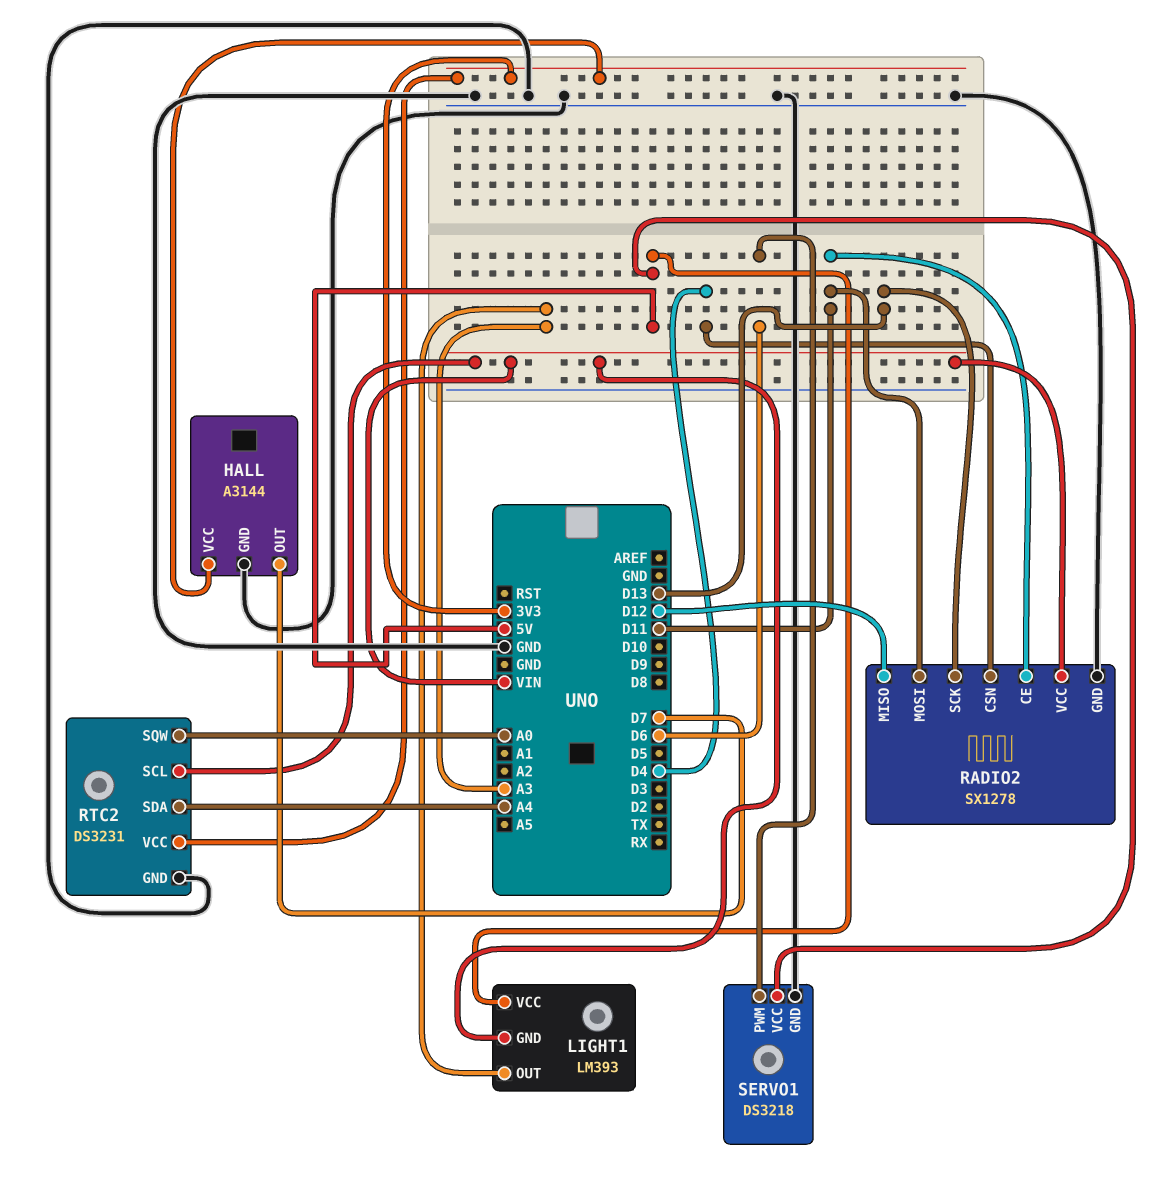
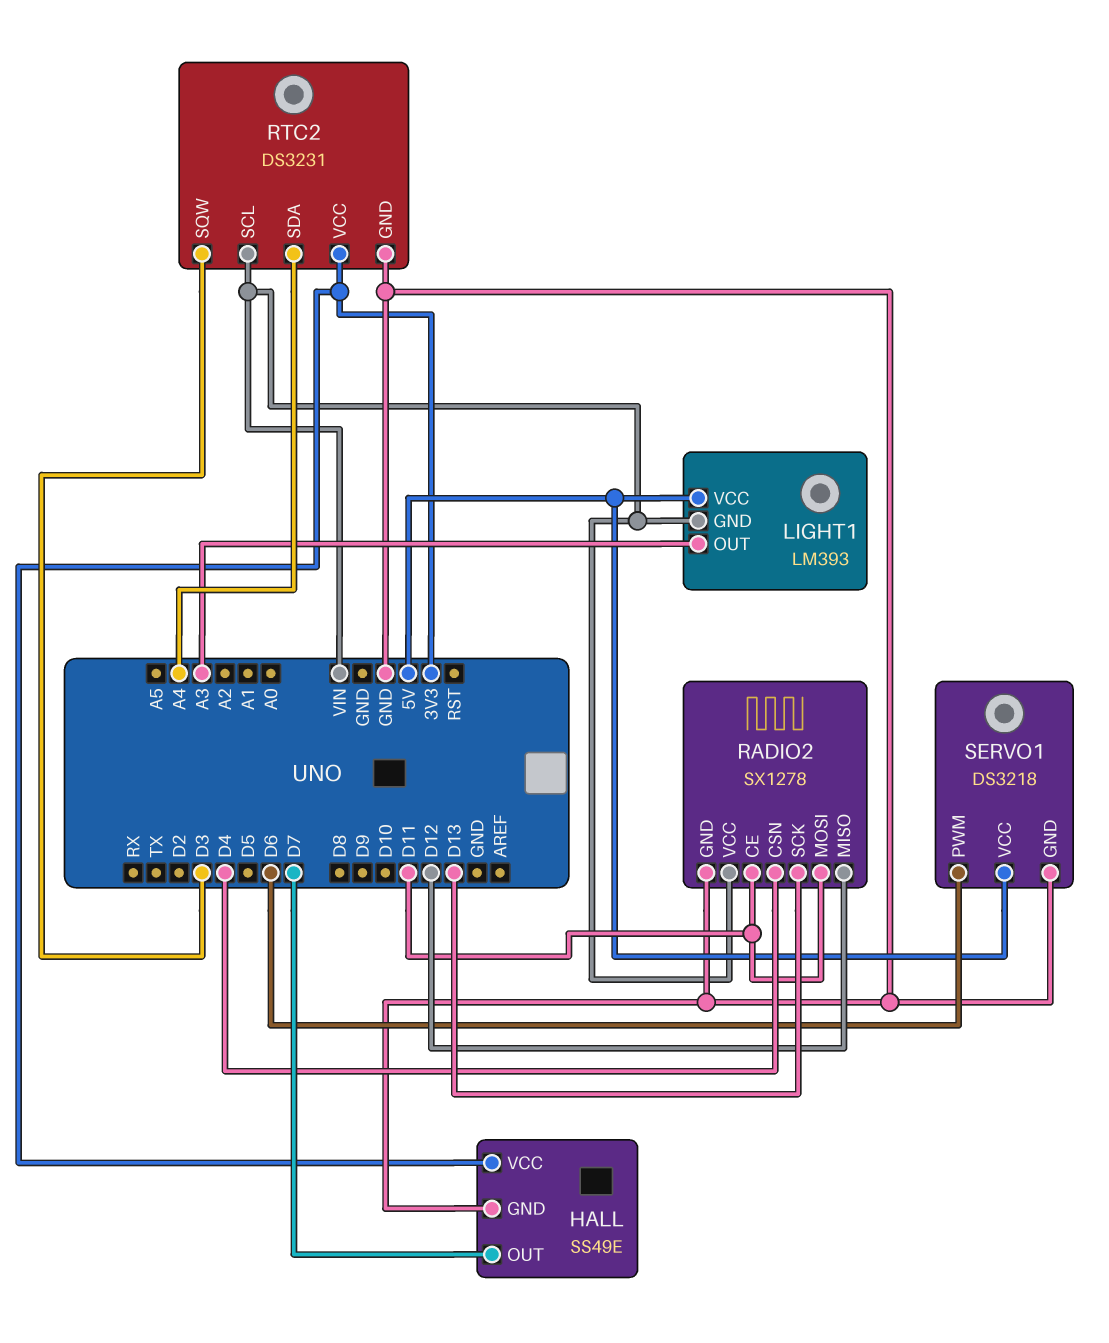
HALL: A3144 -> SS49E
RTC2 pin SQW: A0 -> D3

